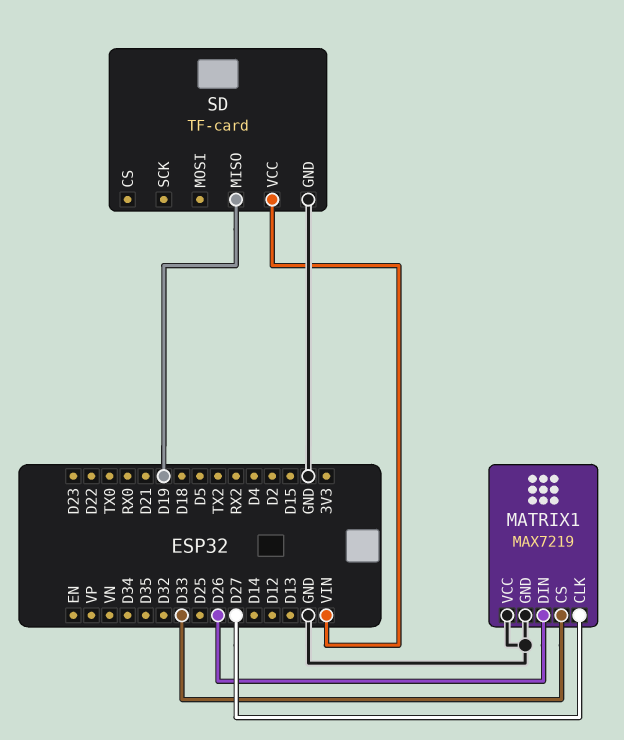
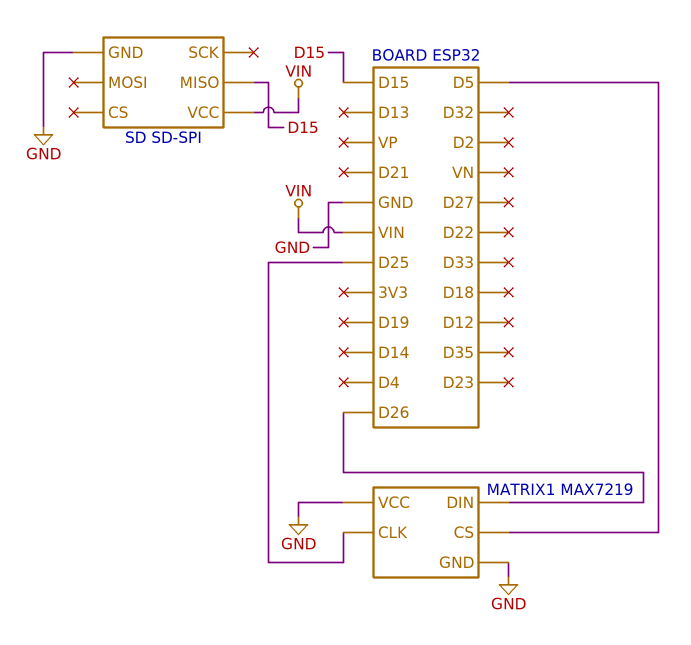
MATRIX1 pin CLK: D27 -> D25
MATRIX1 pin CS: D33 -> D5
SD: TF-card -> SD-SPI
SD pin MISO: D19 -> D15

